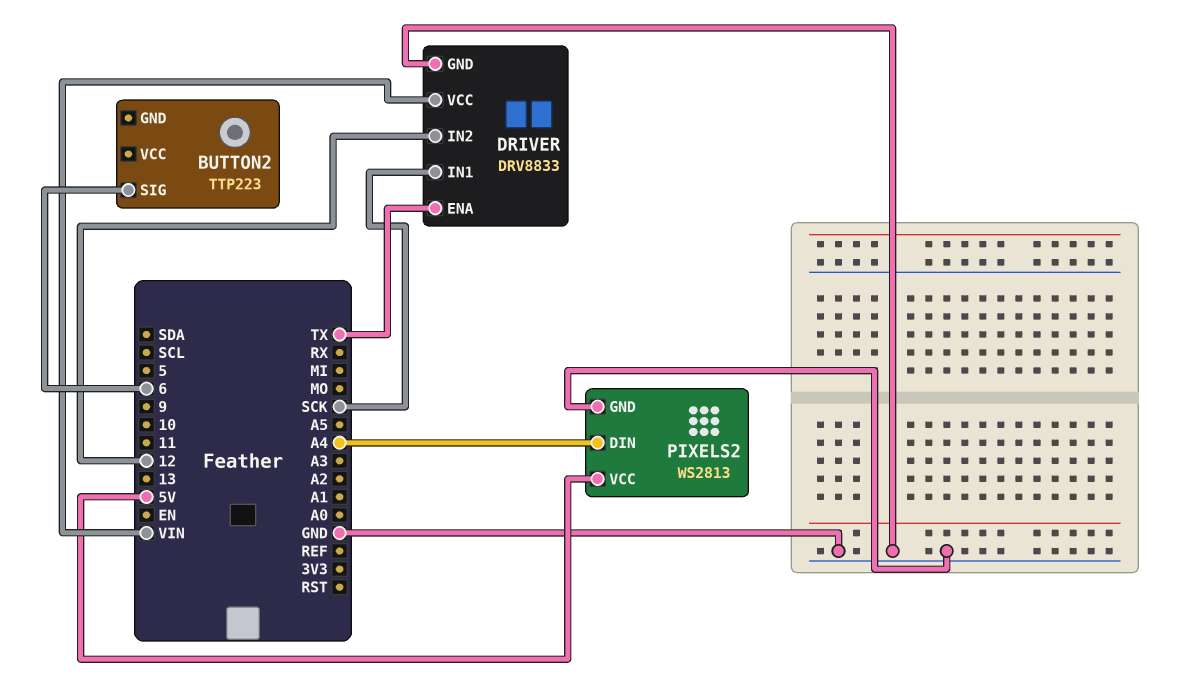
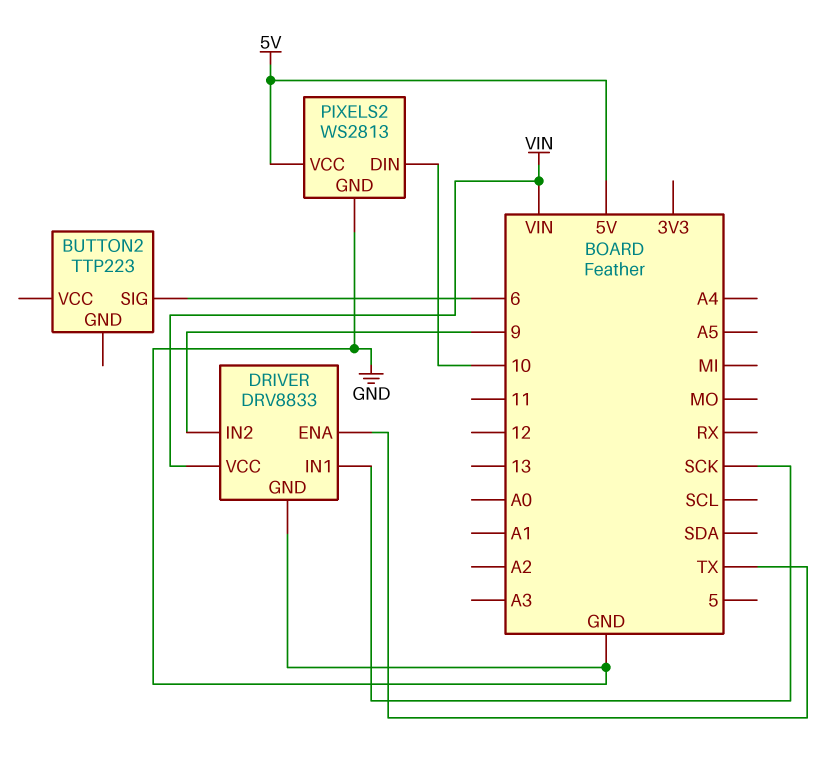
DRIVER pin IN2: 12 -> 9
PIXELS2 pin DIN: A4 -> 10

